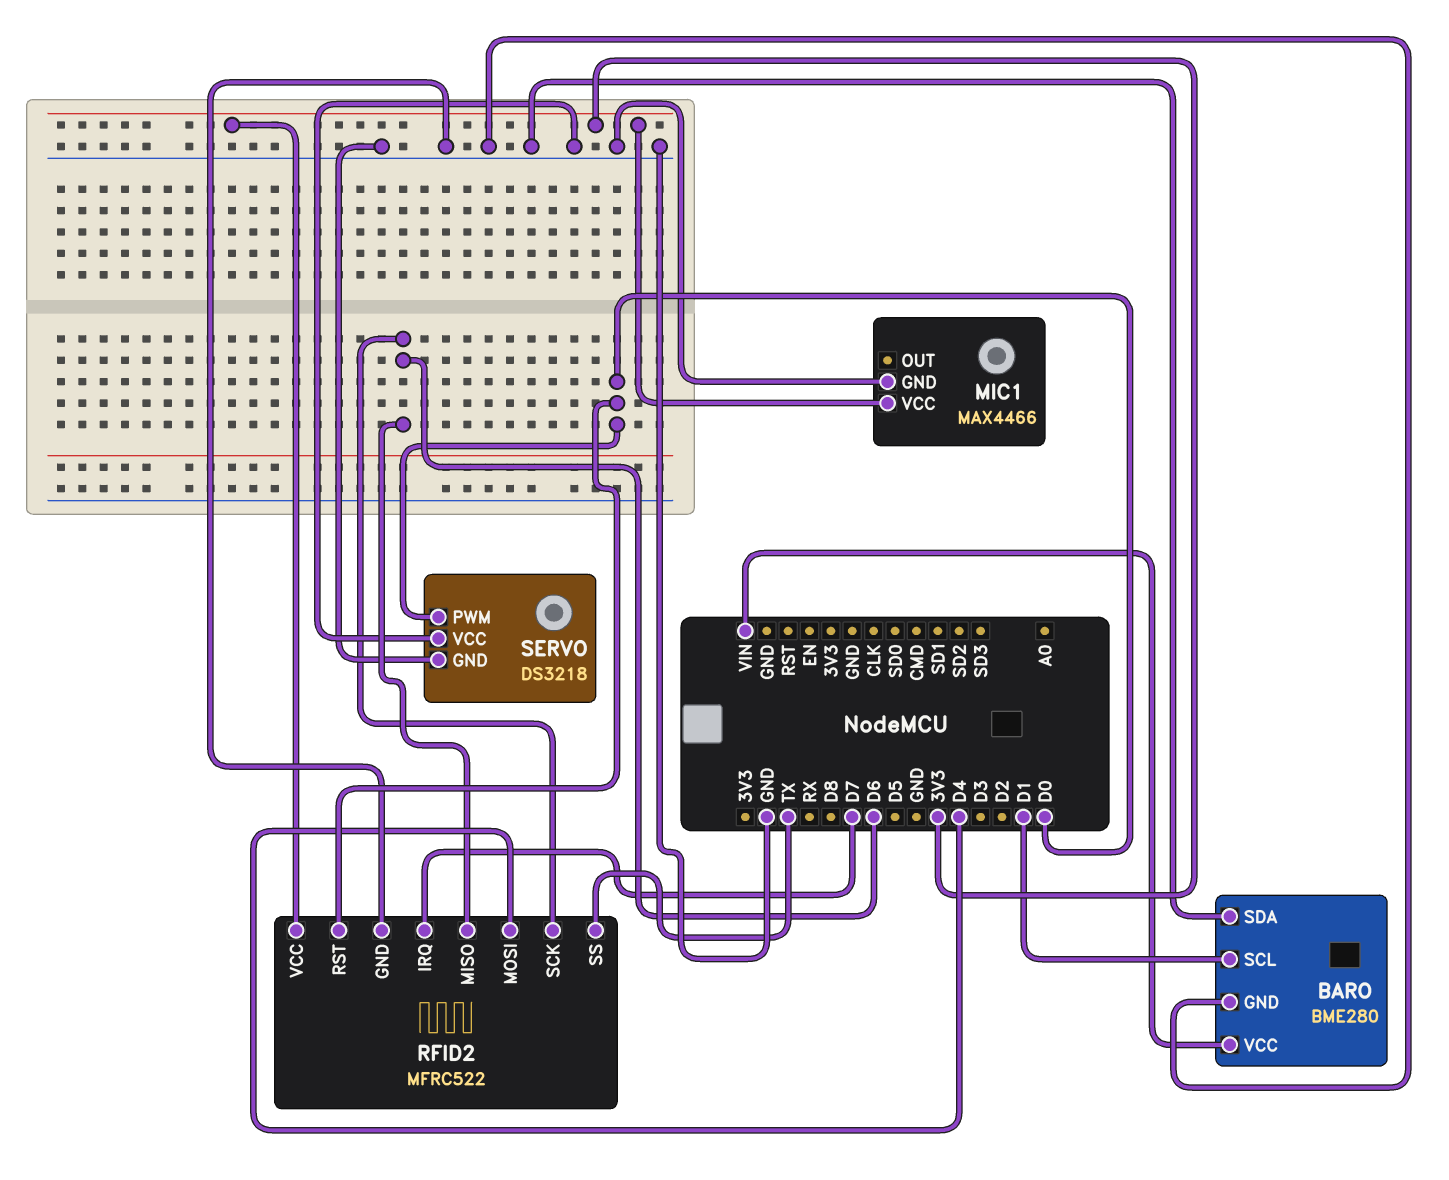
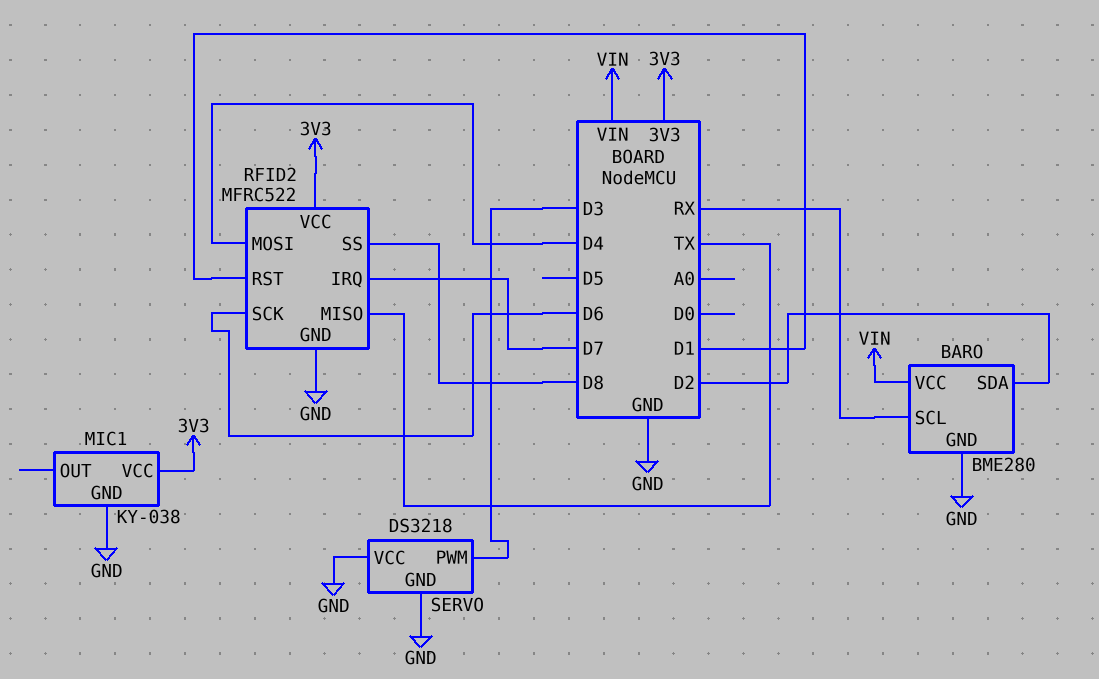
BARO pin SCL: D1 -> RX
BARO pin SDA: GND -> D2
MIC1: MAX4466 -> KY-038
RFID2 pin MISO: D6 -> TX
RFID2 pin RST: D0 -> D1
RFID2 pin SS: TX -> D8
SERVO pin PWM: D0 -> D3

